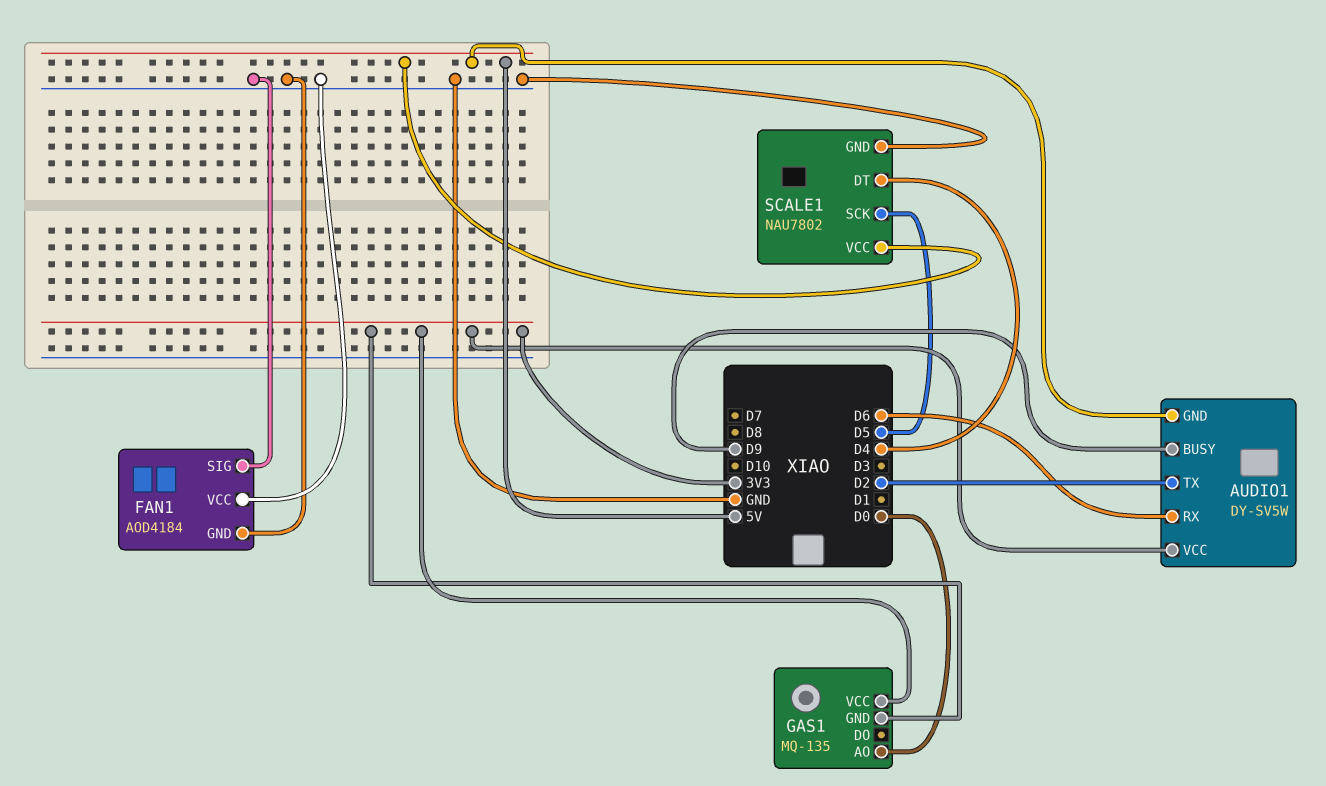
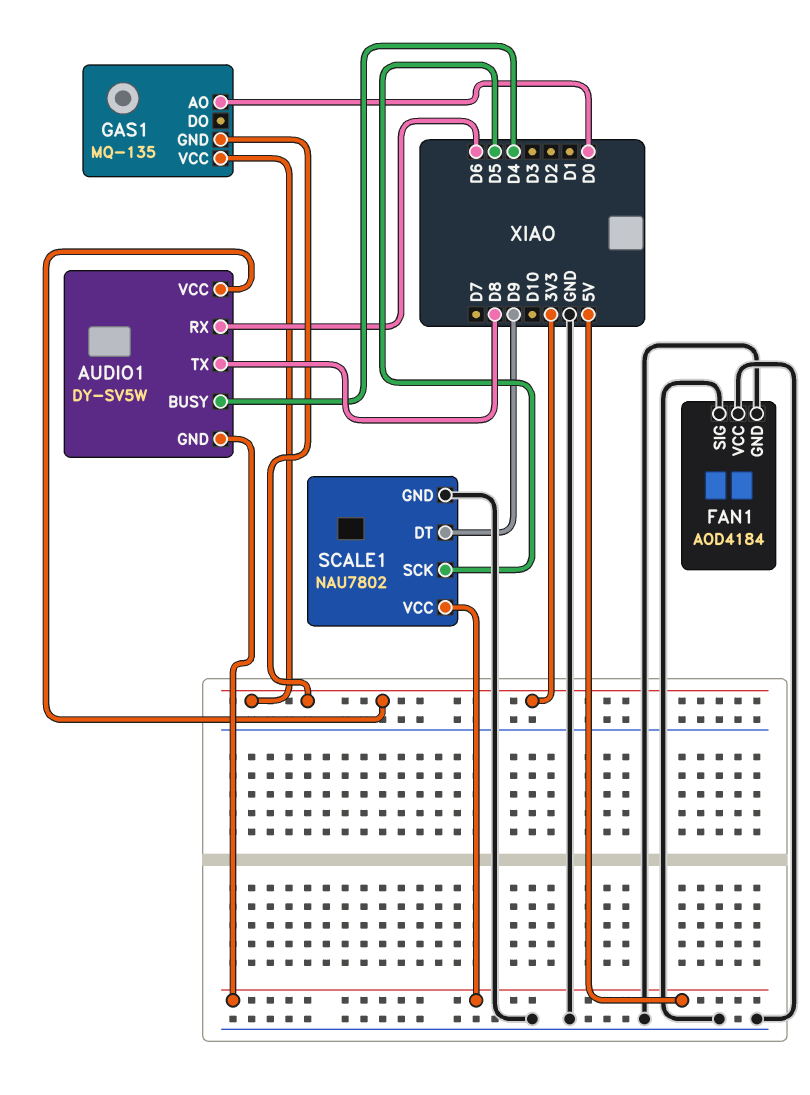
AUDIO1 pin BUSY: D9 -> D4
AUDIO1 pin TX: D2 -> D8
SCALE1 pin DT: D4 -> D9

